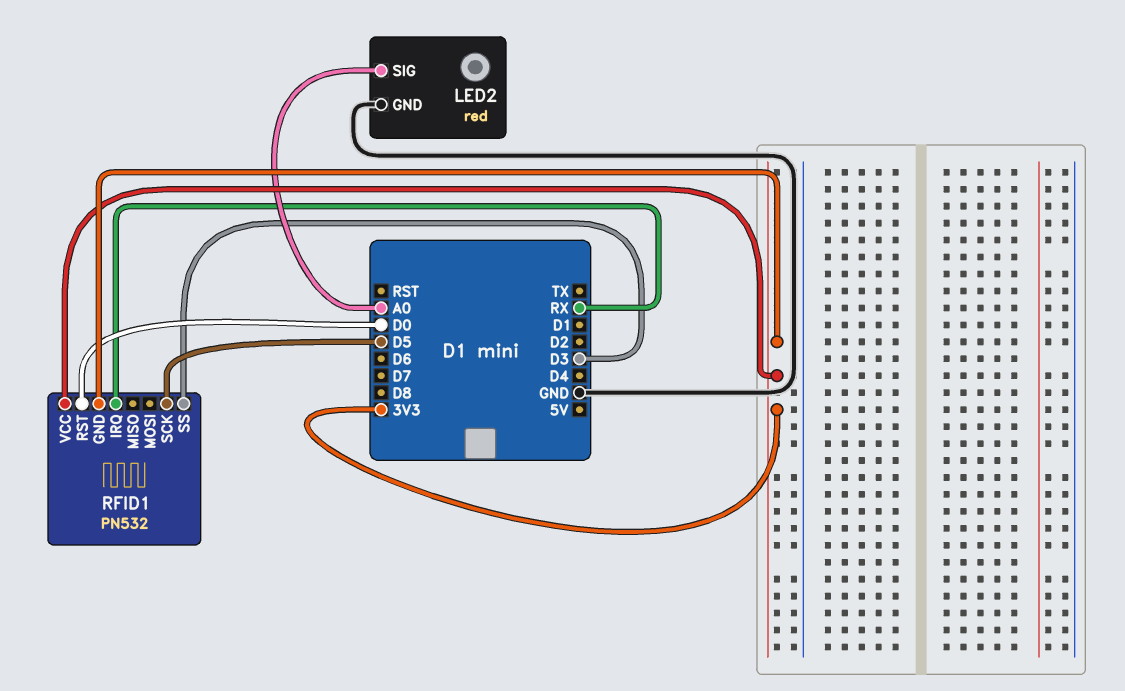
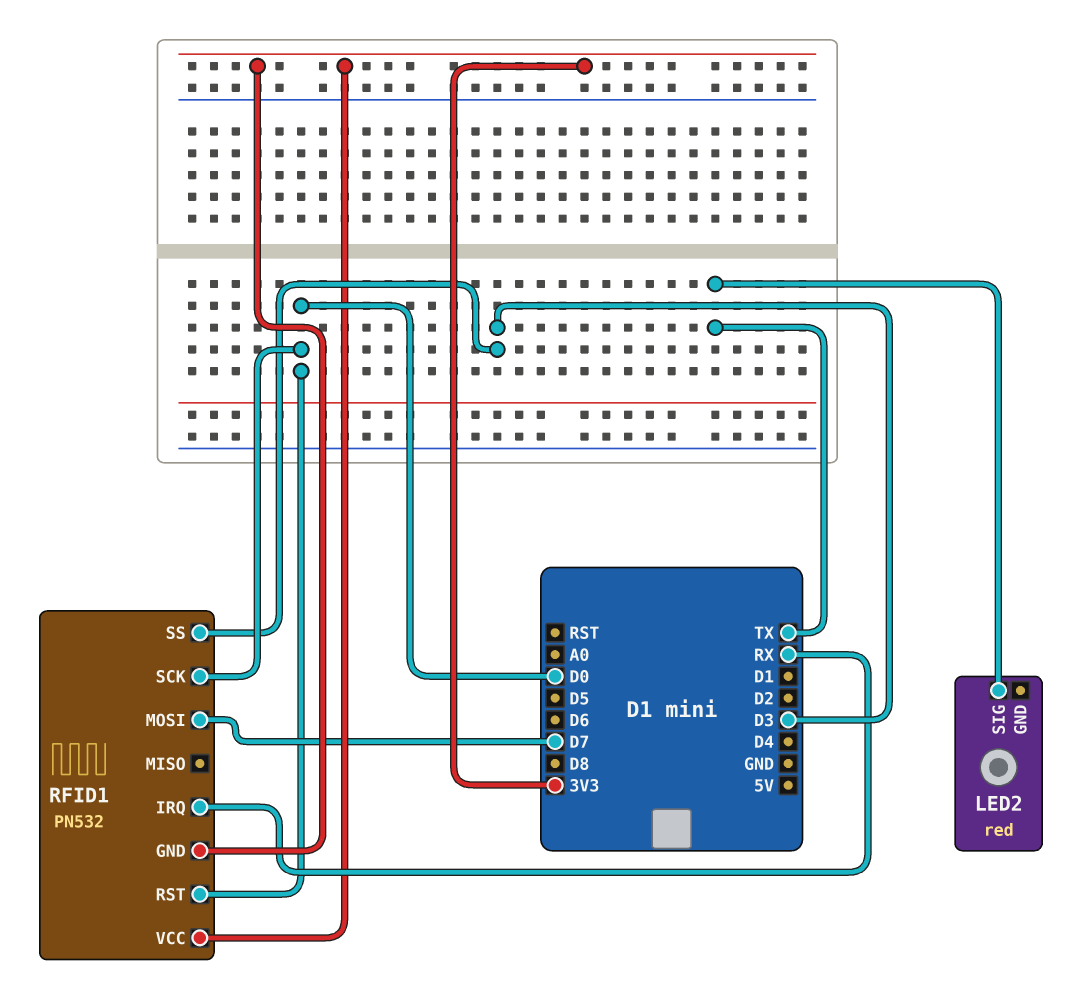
LED2 pin GND: GND -> none
LED2 pin SIG: A0 -> TX
RFID1 pin MOSI: none -> D7
RFID1 pin SCK: D5 -> D0

